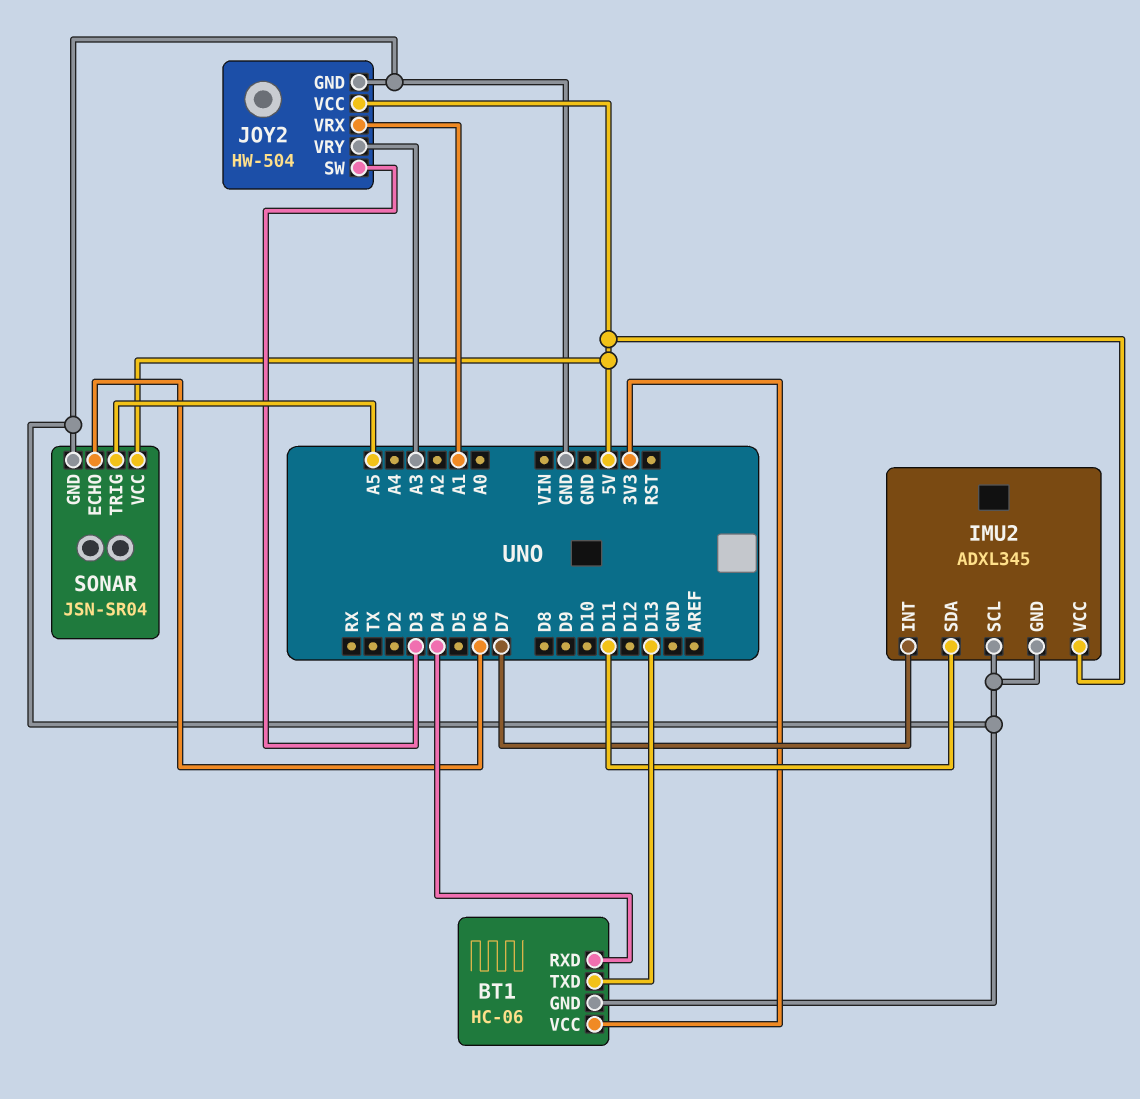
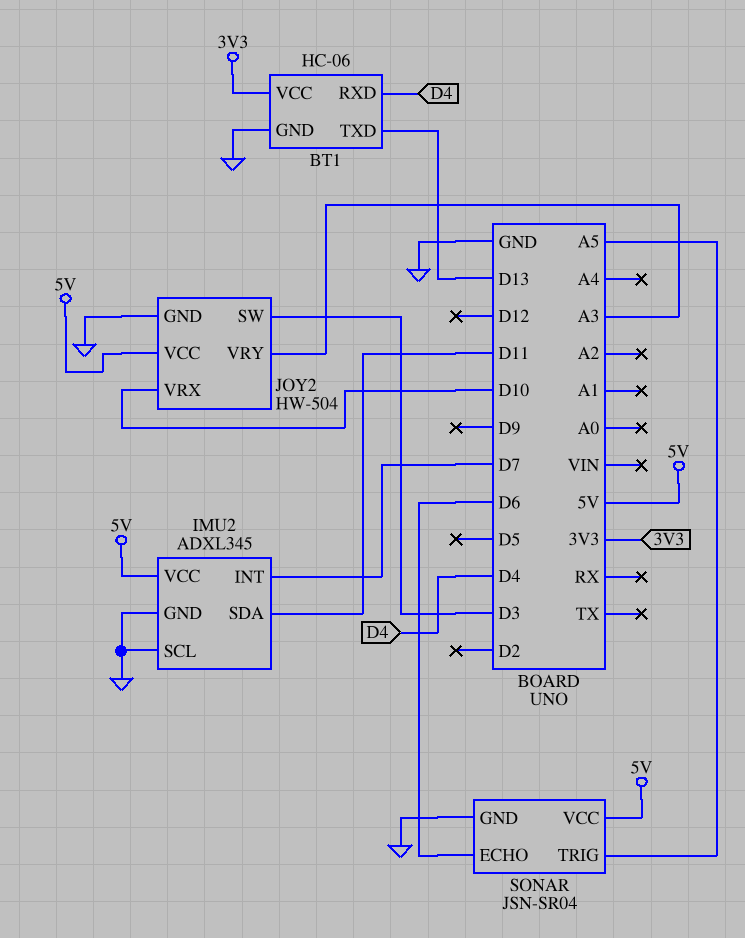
JOY2 pin VRX: A1 -> D10

